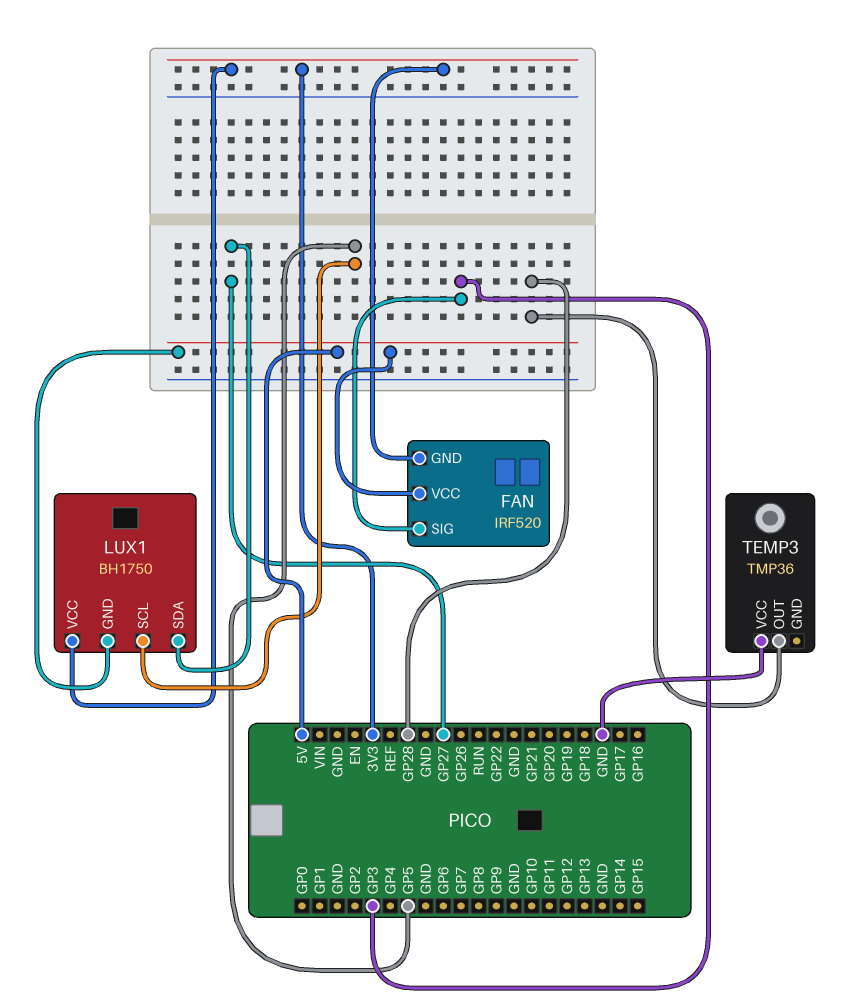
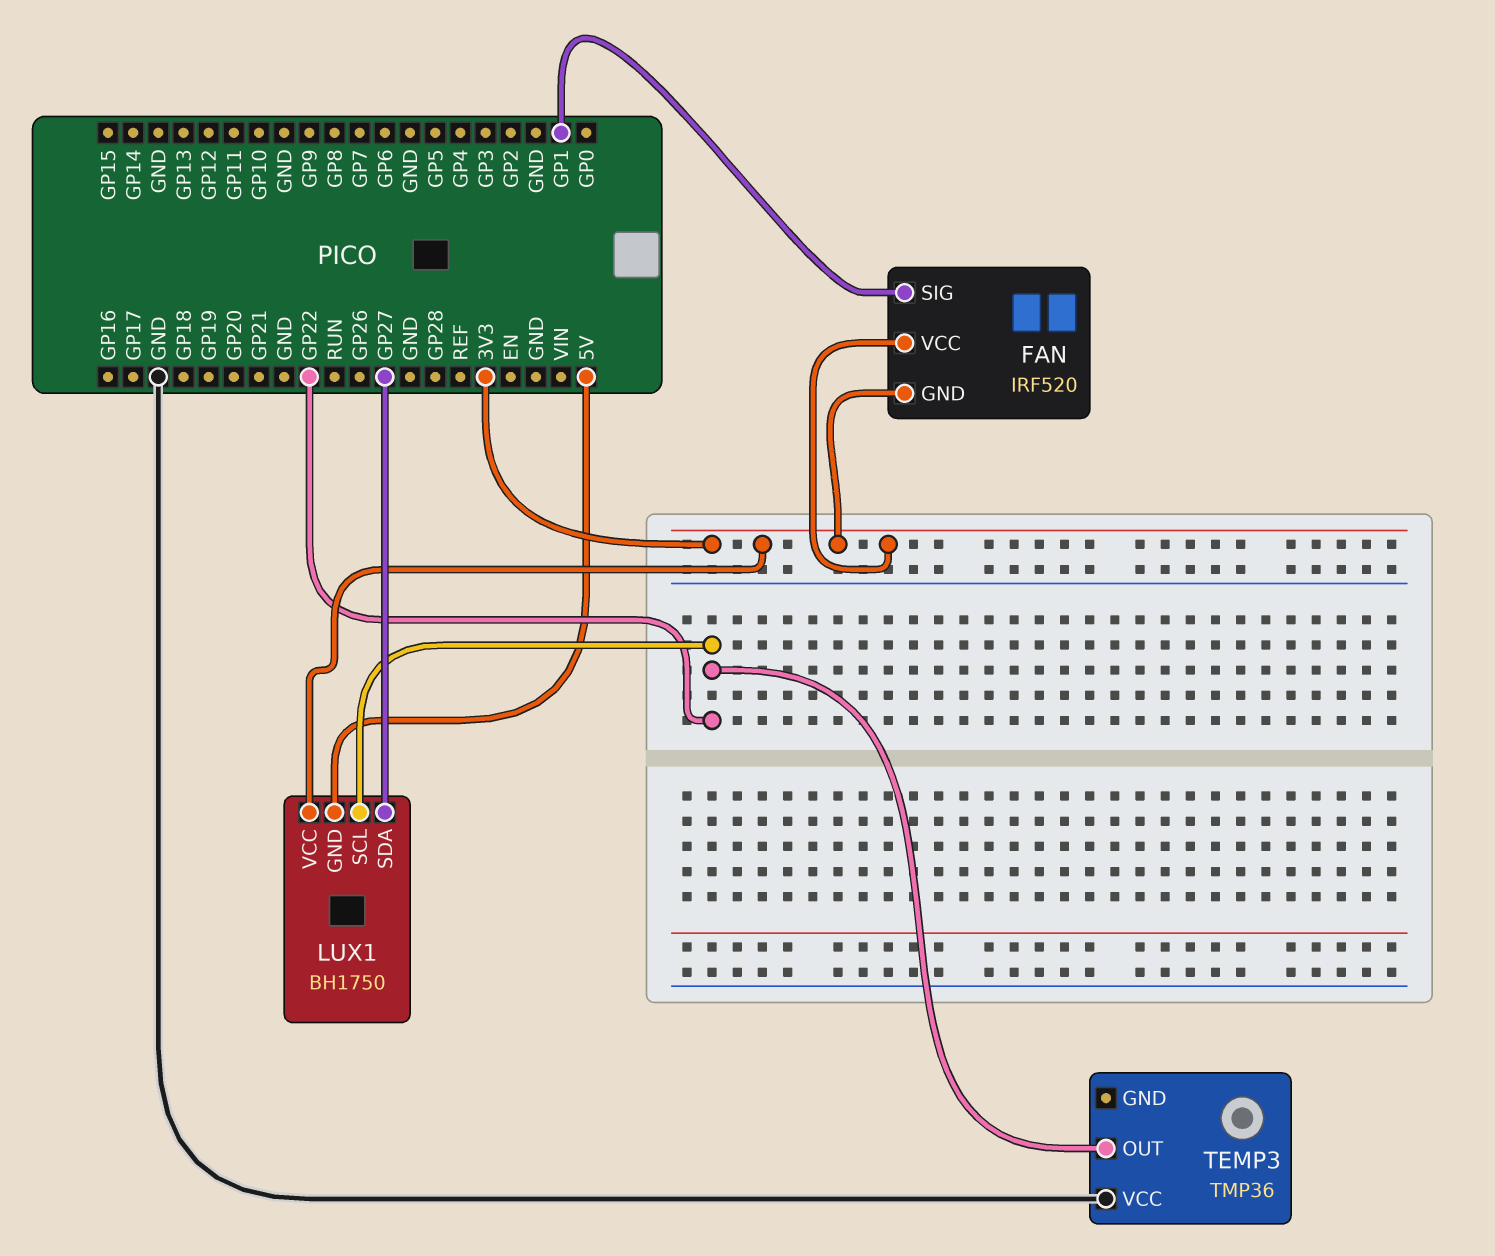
FAN pin SIG: GP3 -> GP1
FAN pin VCC: 5V -> 3V3
LUX1 pin SCL: GP5 -> GP22
TEMP3 pin OUT: GP28 -> GP22

